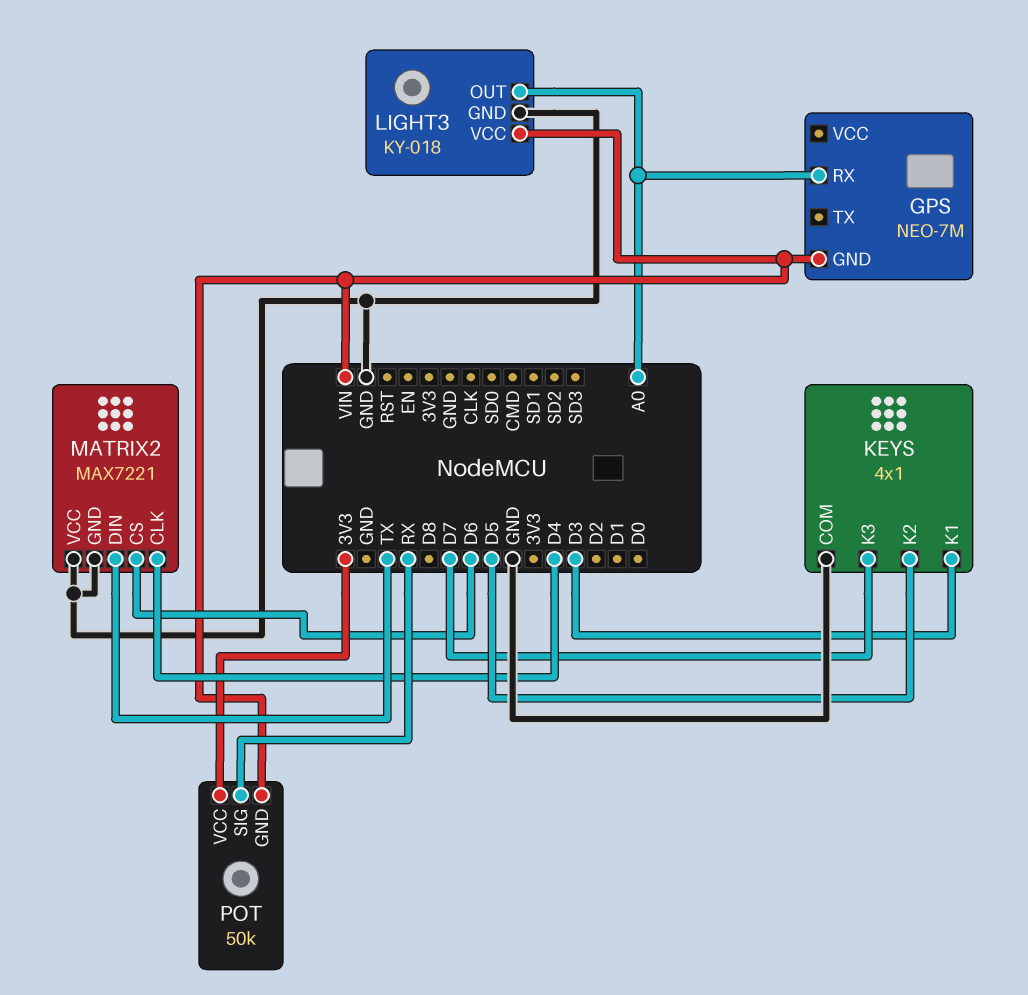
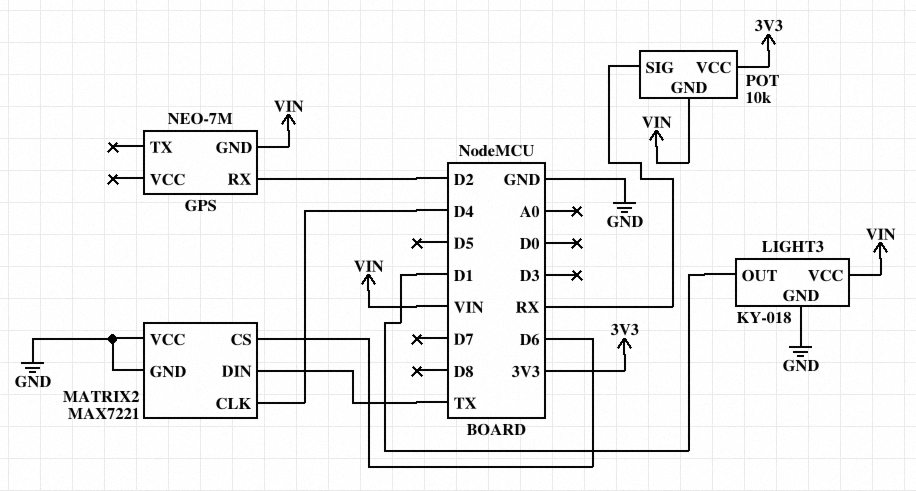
GPS pin RX: A0 -> D2
KEYS: 4x1 -> none
KEYS pin COM: GND -> none
KEYS pin K1: D3 -> none
KEYS pin K2: D5 -> none
KEYS pin K3: D7 -> none
LIGHT3 pin OUT: A0 -> D1
POT: 50k -> 10k

